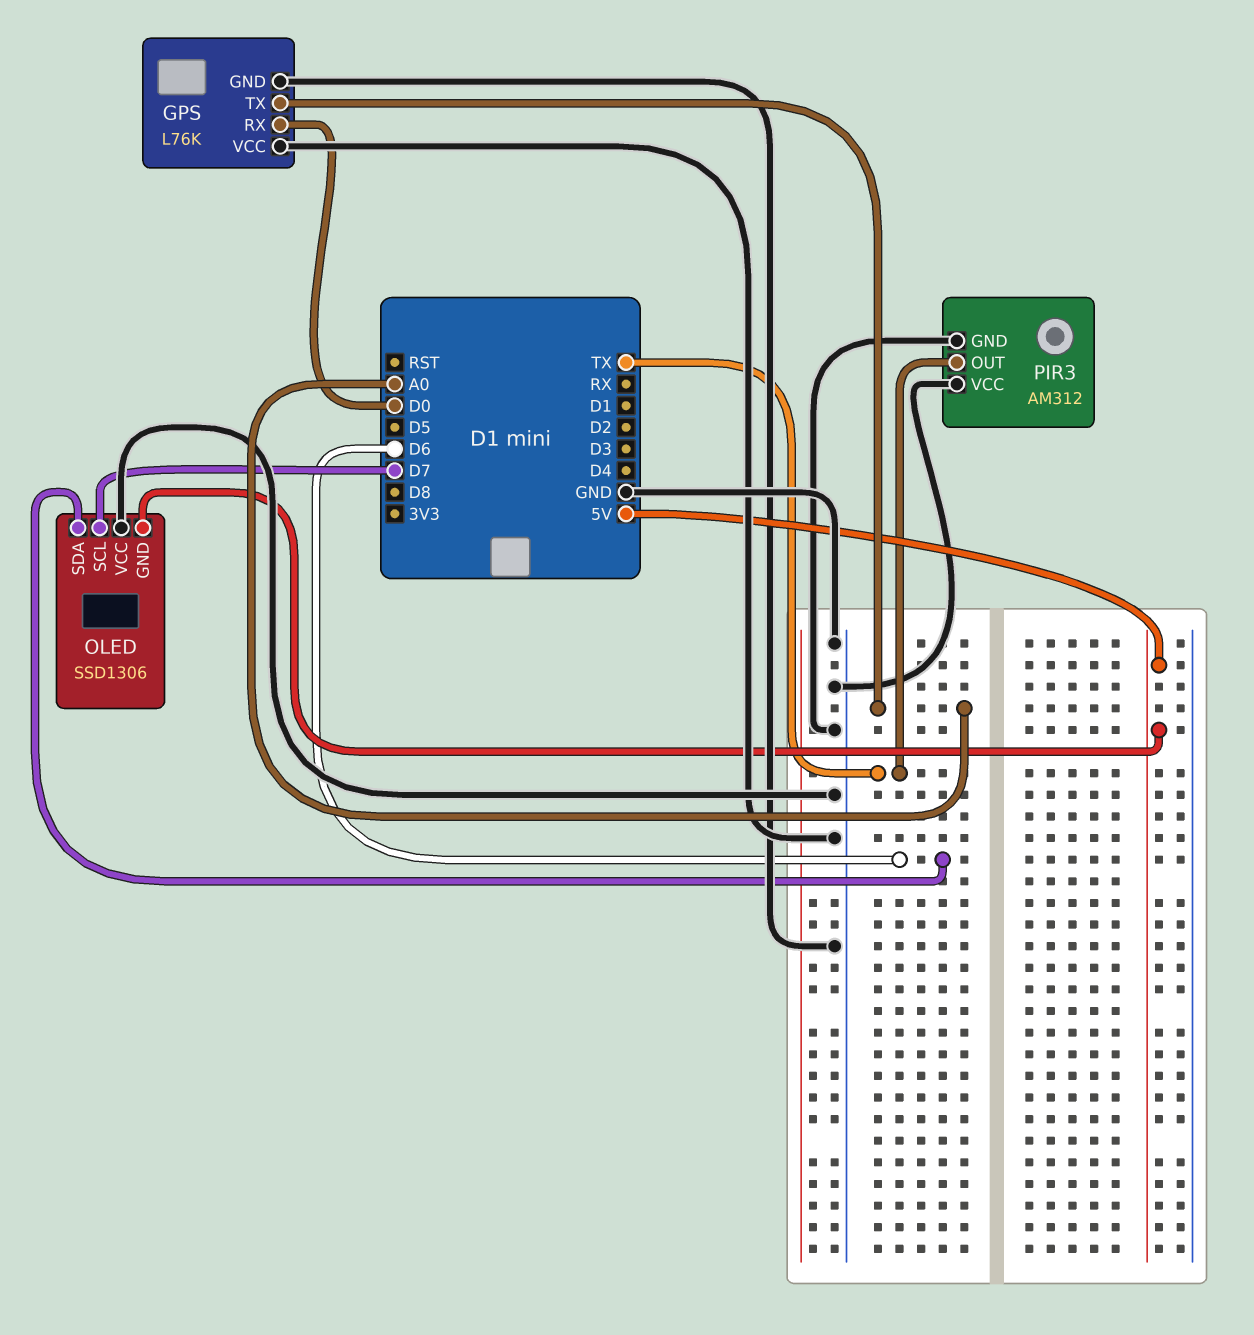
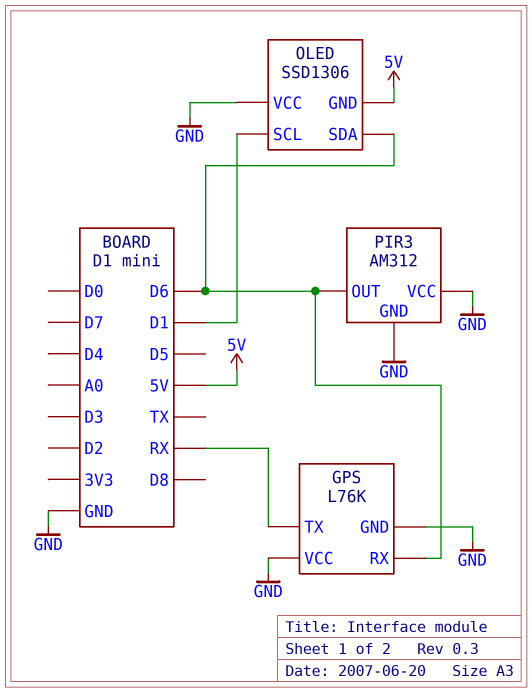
GPS pin RX: D0 -> D6
GPS pin TX: A0 -> RX
OLED pin SCL: D7 -> D1
PIR3 pin OUT: TX -> D6

